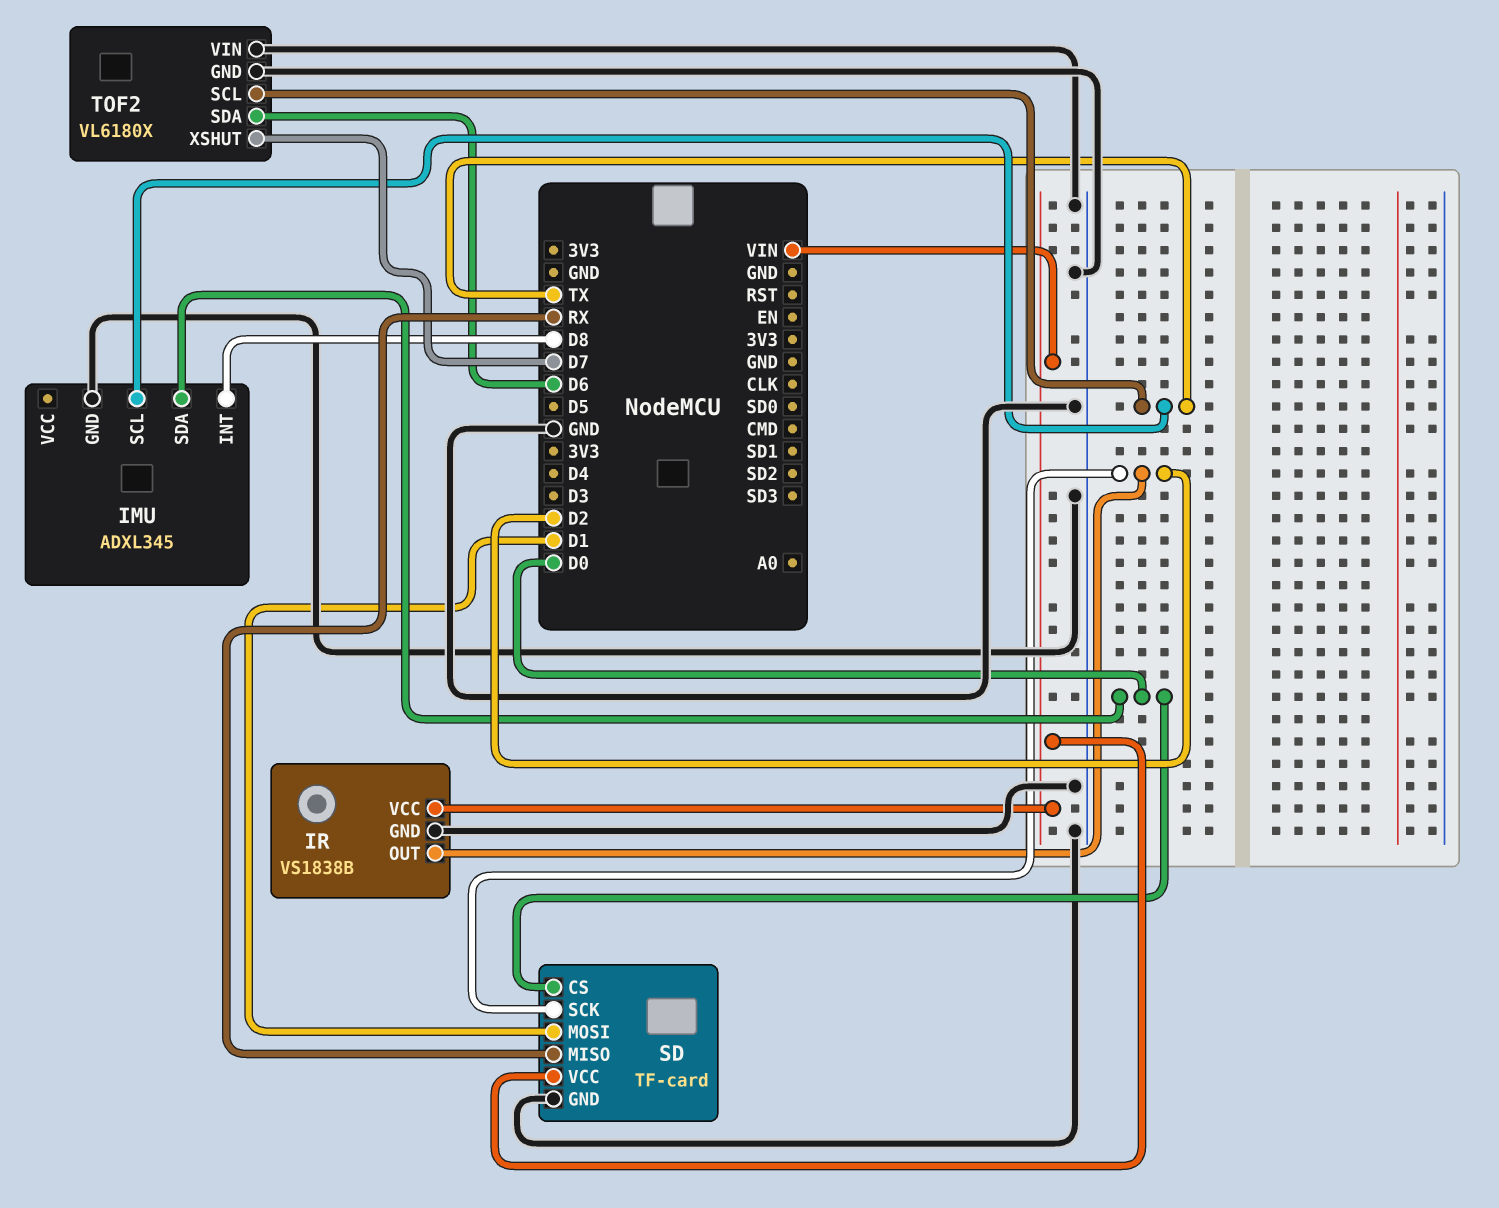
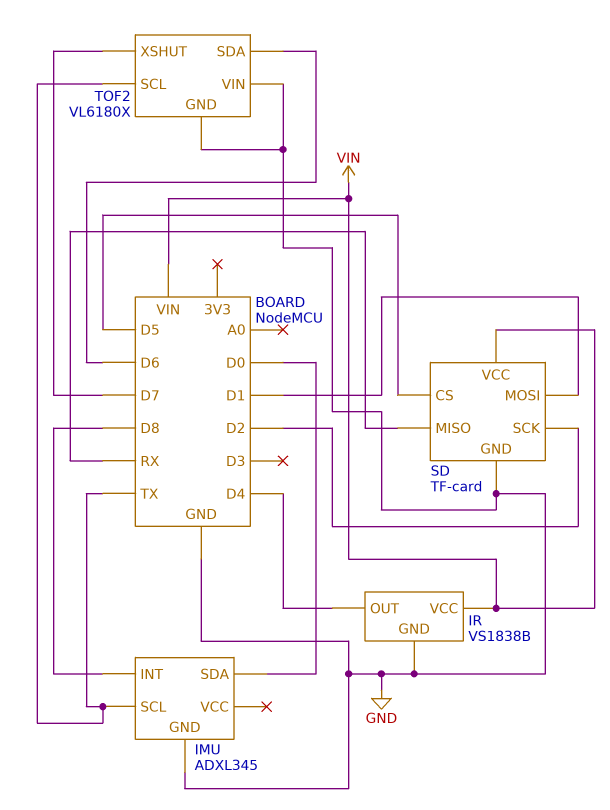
IR pin OUT: D2 -> D4
SD pin CS: D0 -> D5

